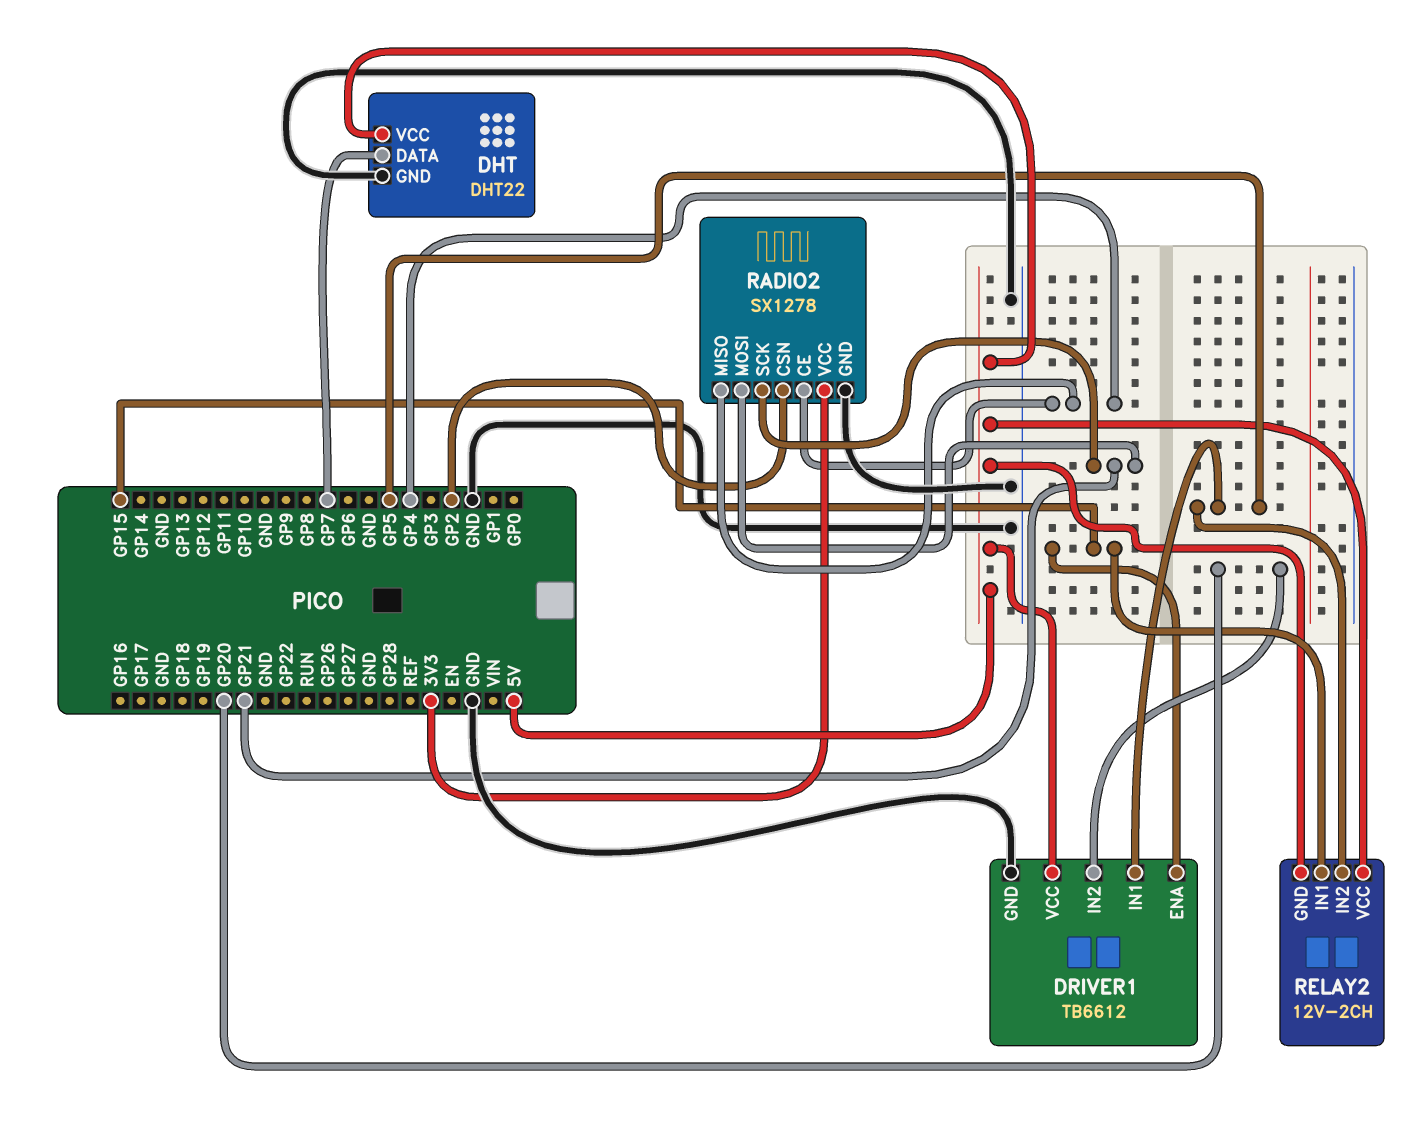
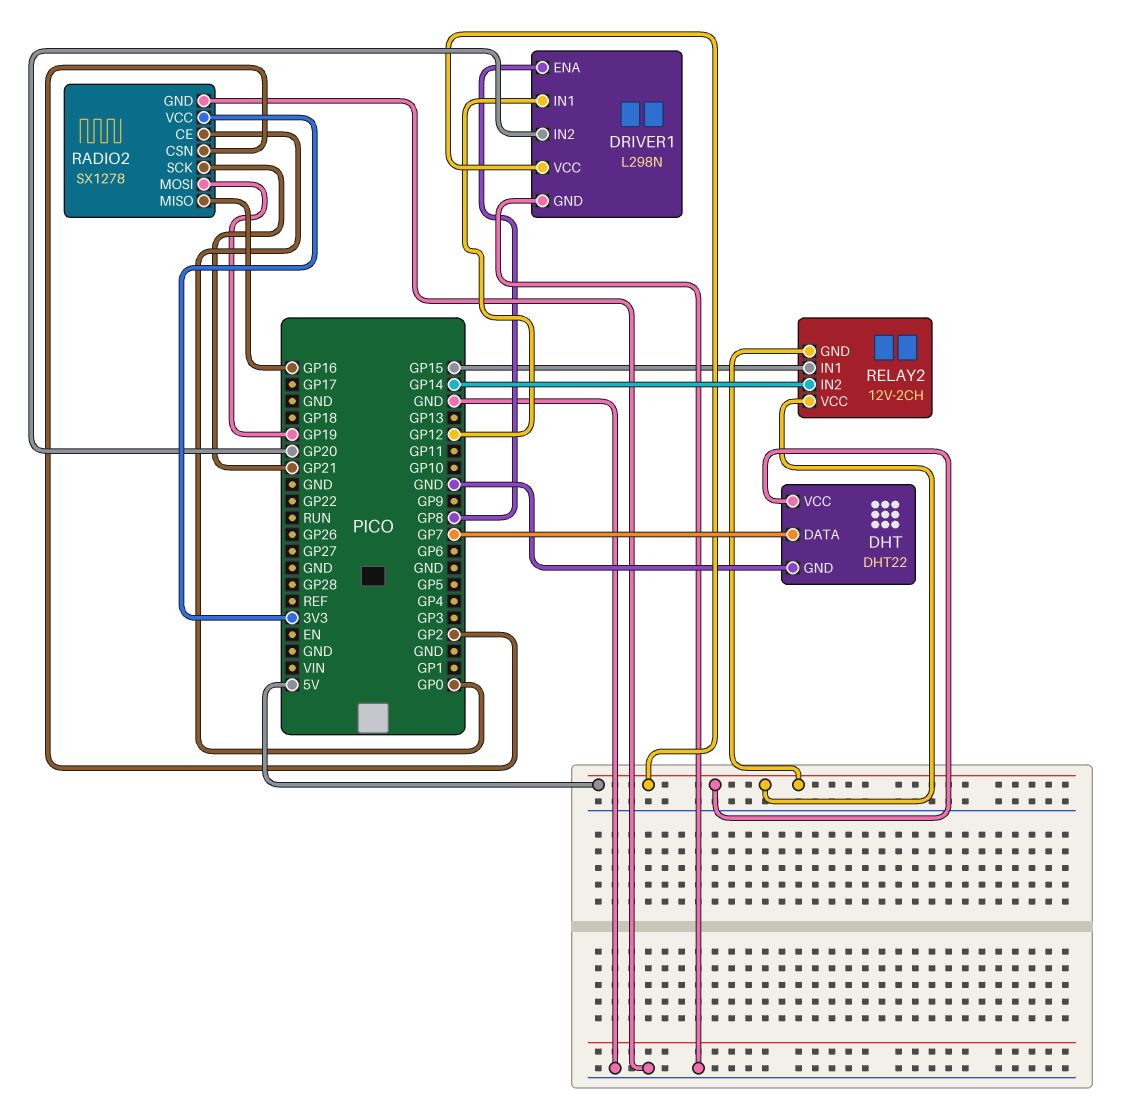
DRIVER1: TB6612 -> L298N
DRIVER1 pin ENA: GP15 -> GP8
DRIVER1 pin IN1: GP5 -> GP12
RADIO2 pin CE: GP4 -> GP0
RADIO2 pin MISO: GP4 -> GP16
RADIO2 pin MOSI: GP21 -> GP19
RELAY2 pin IN2: GP5 -> GP14

